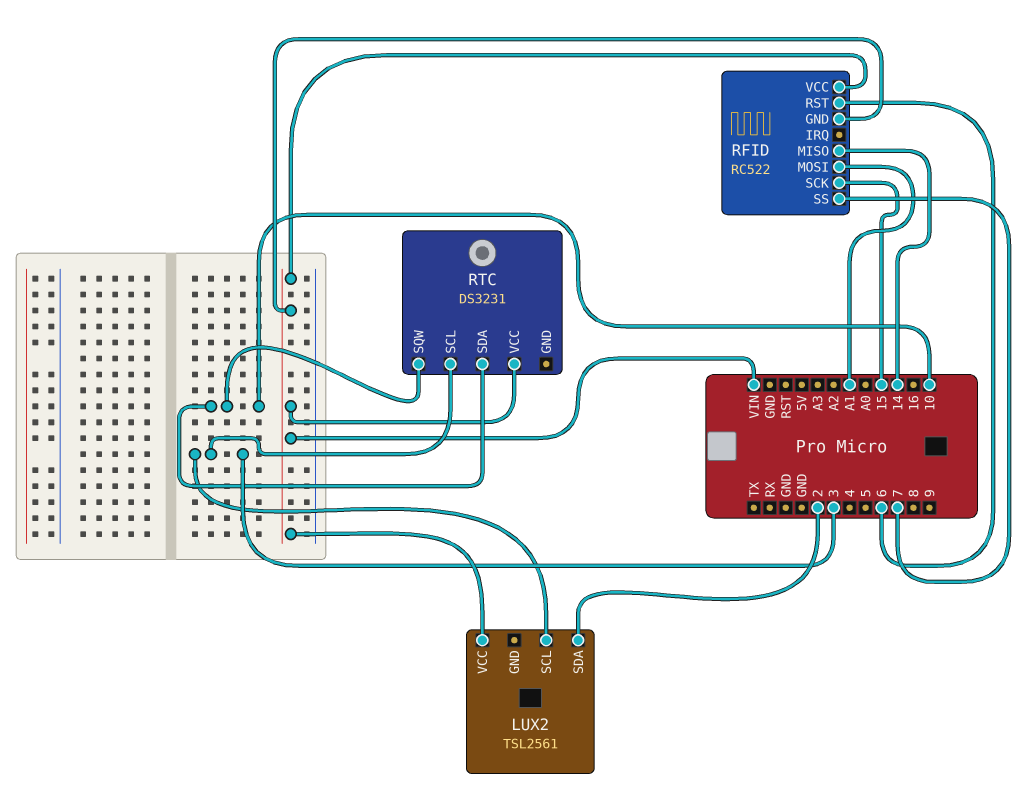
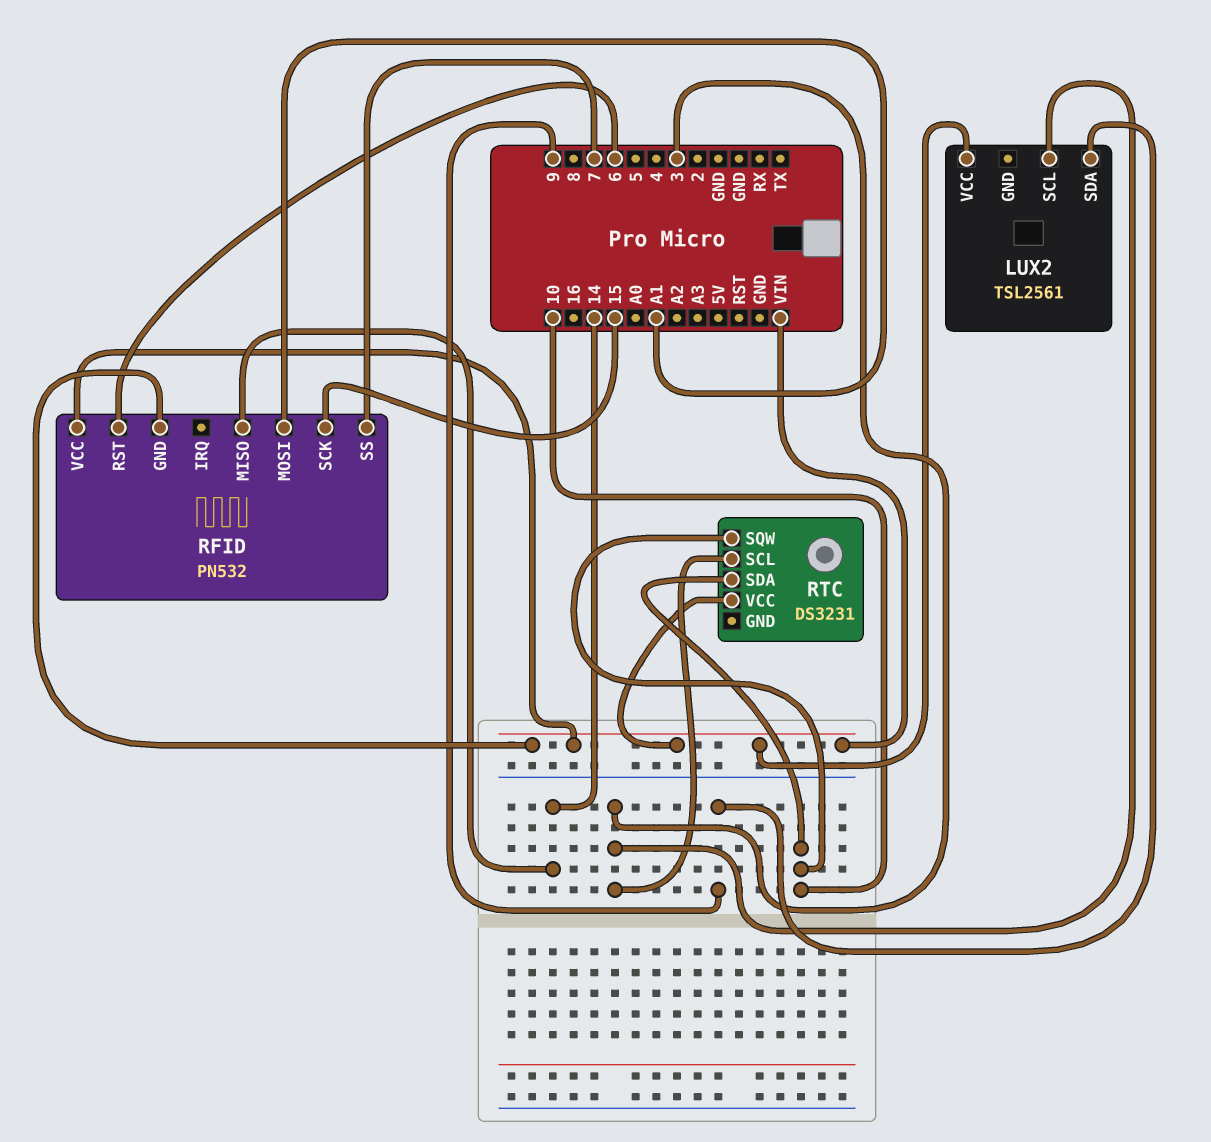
LUX2 pin SDA: 2 -> 9
RFID: RC522 -> PN532

